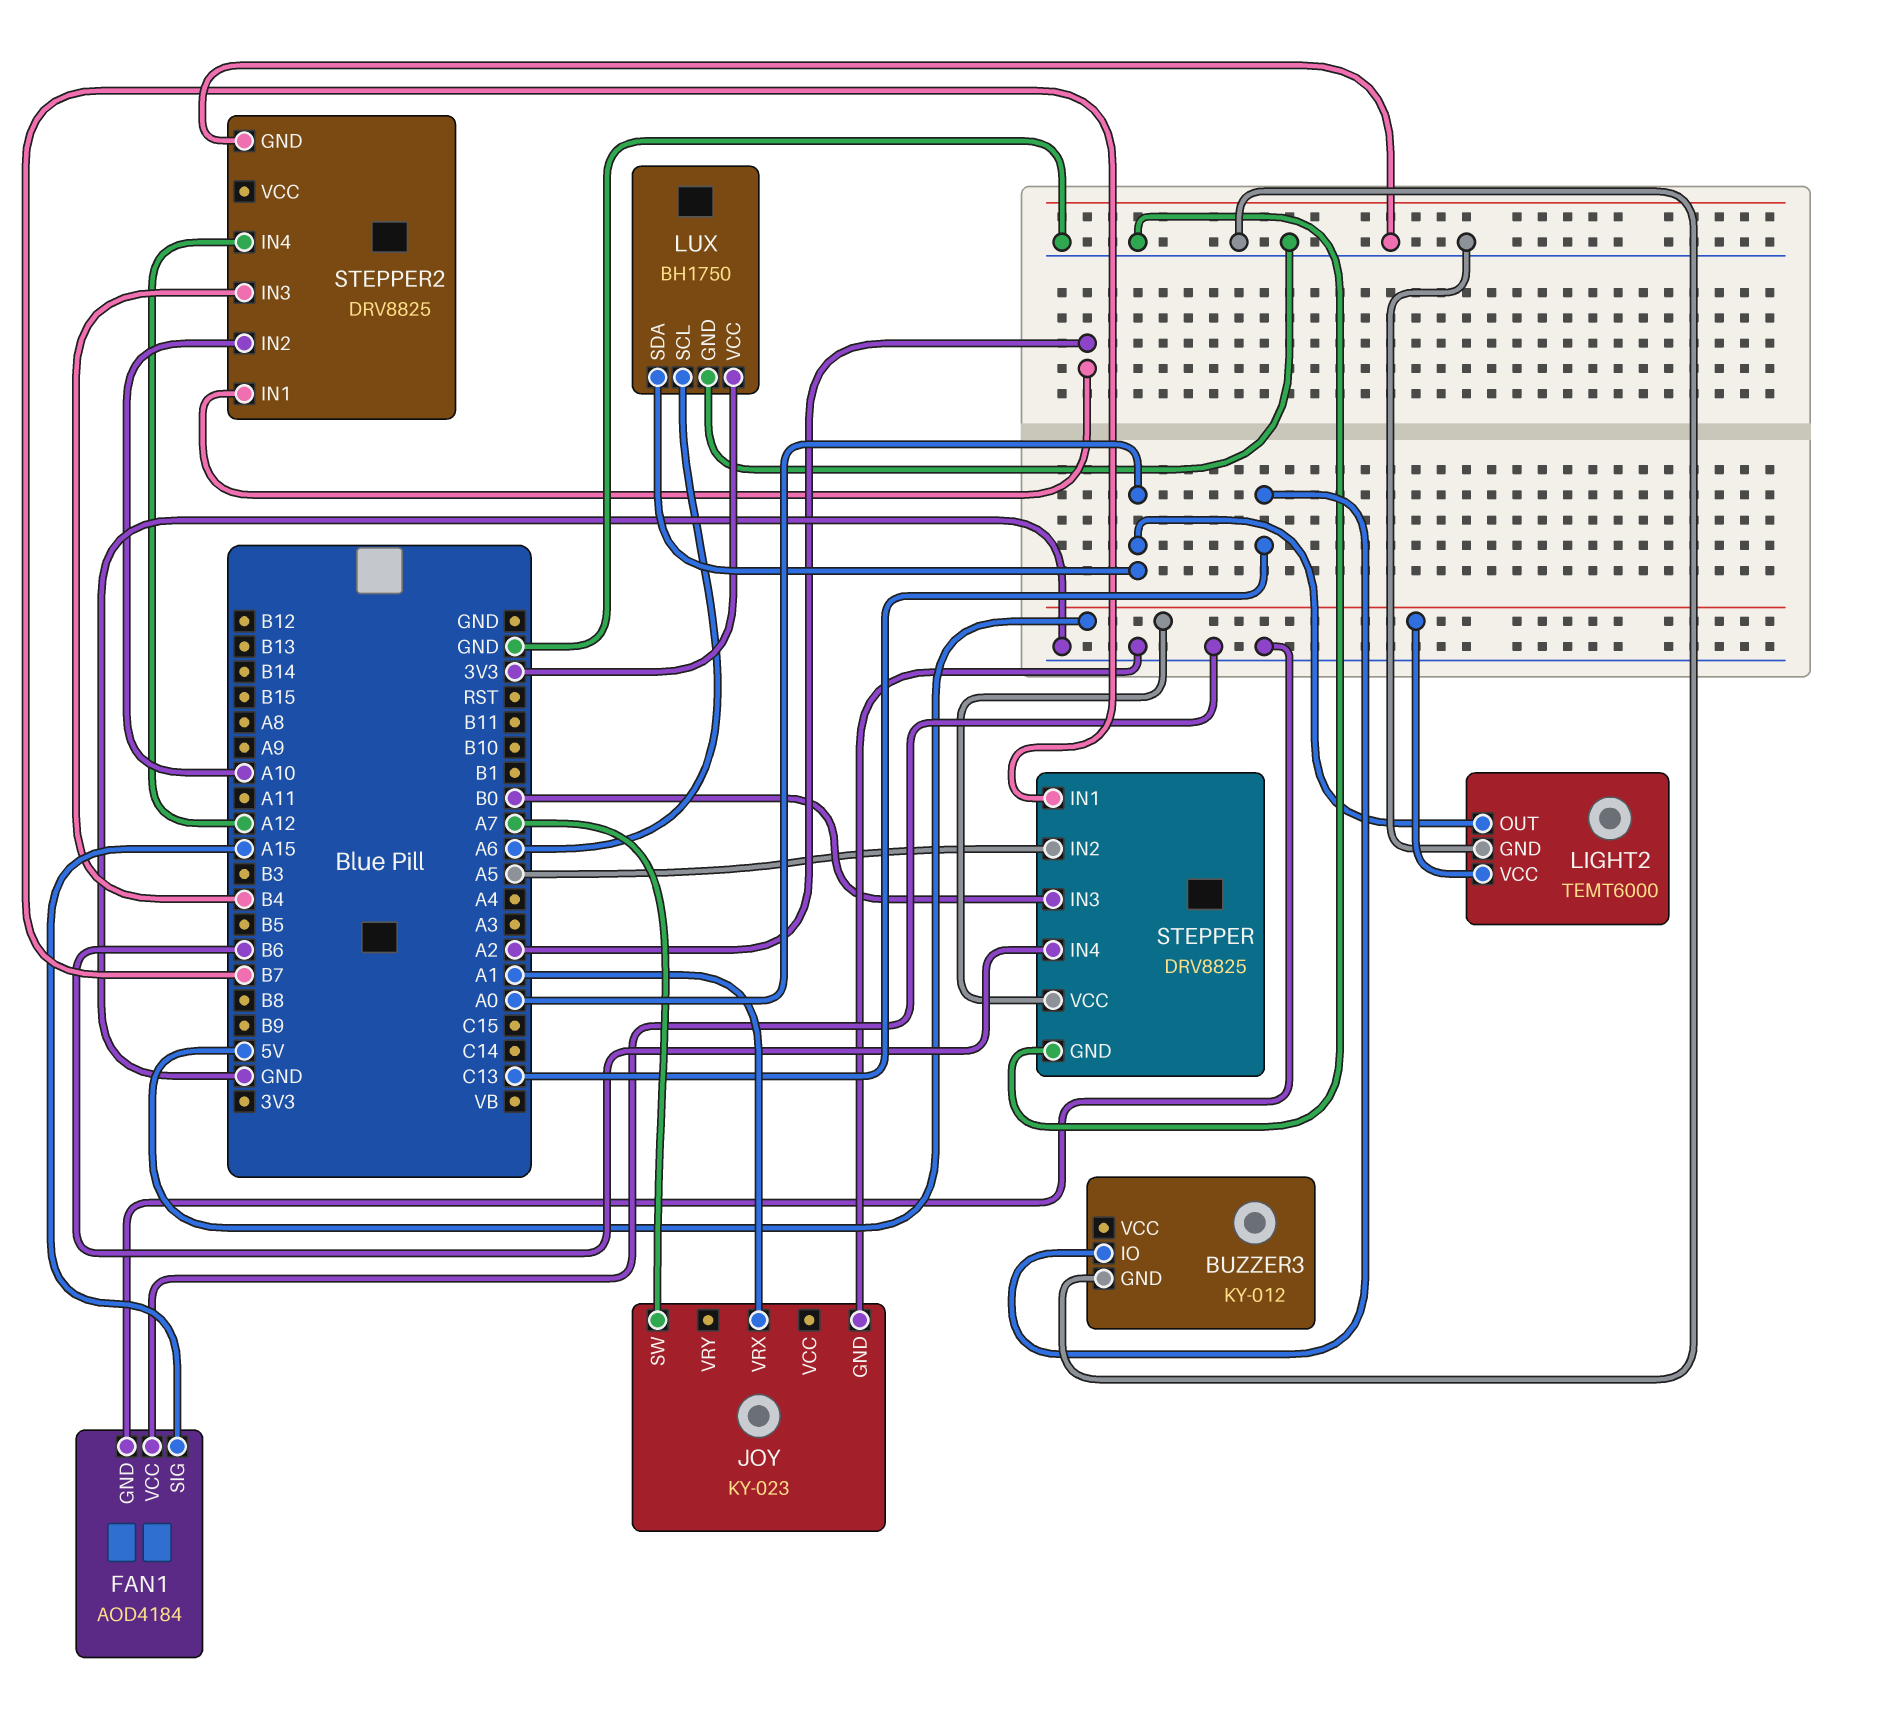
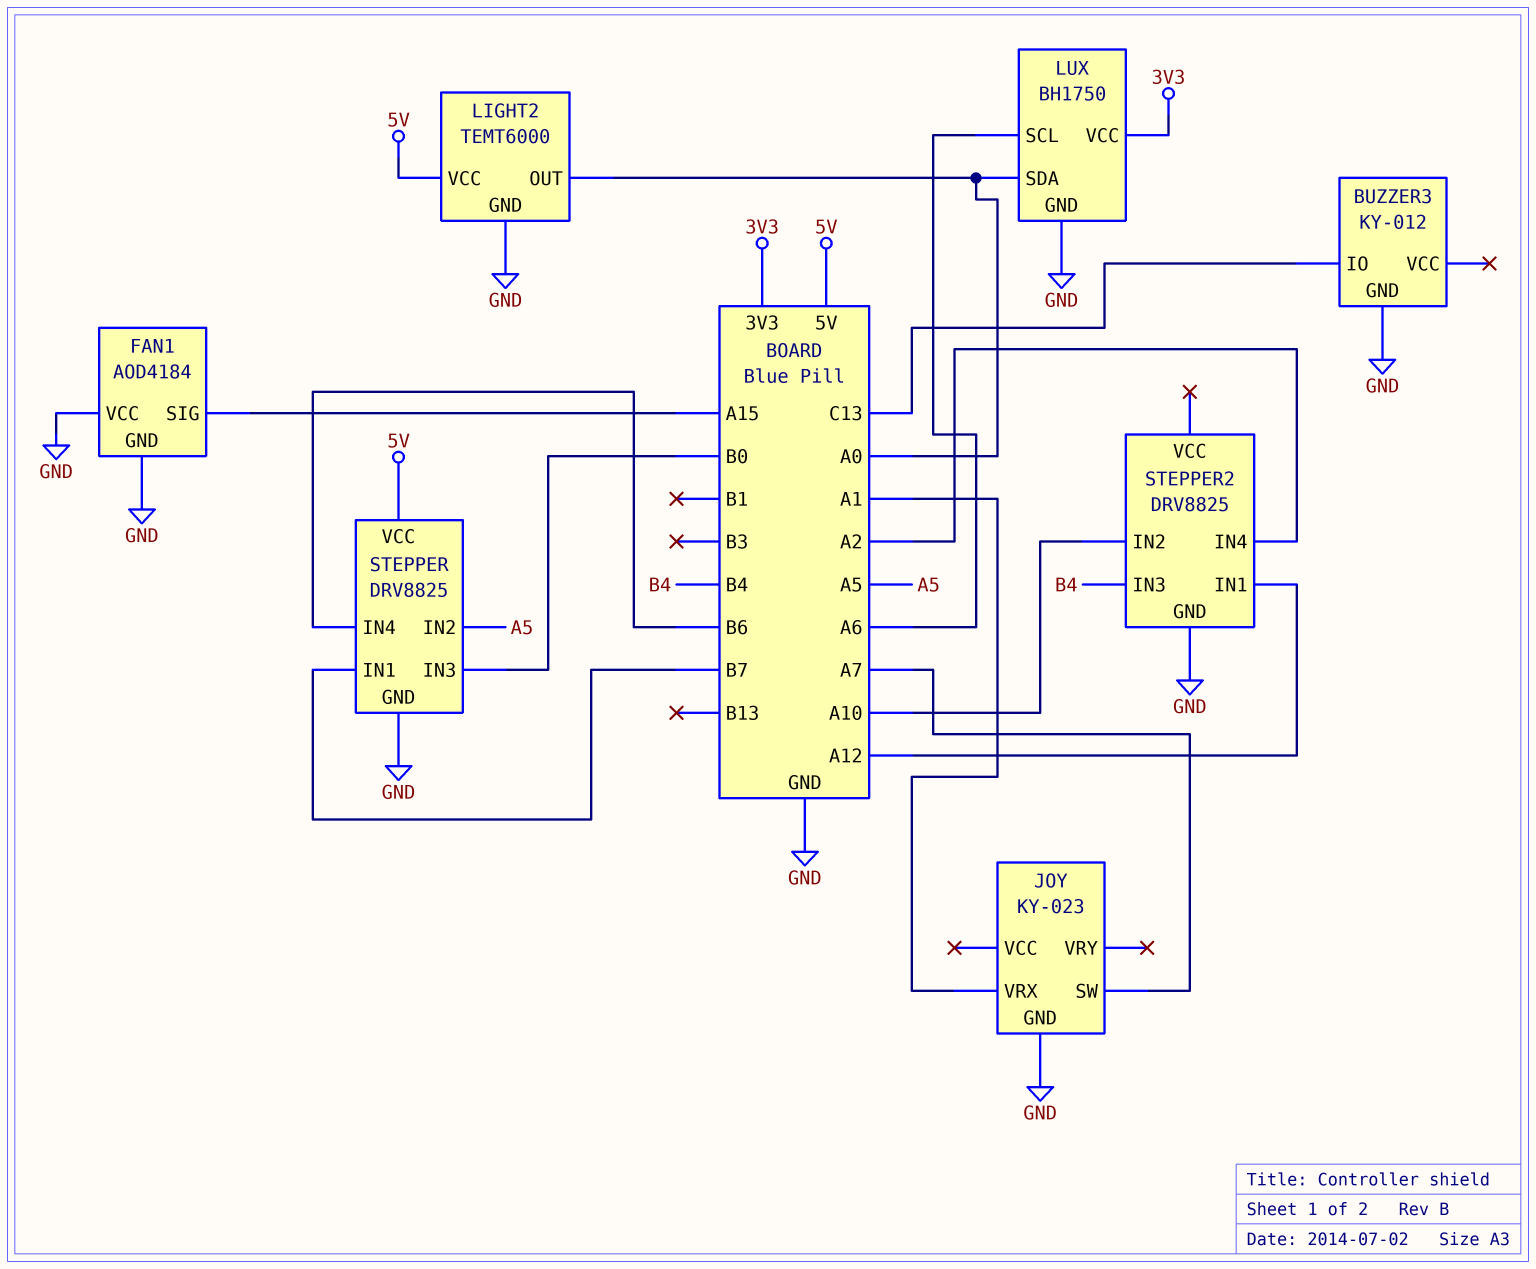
STEPPER2 pin IN1: A2 -> A12
STEPPER2 pin IN4: A12 -> A2

